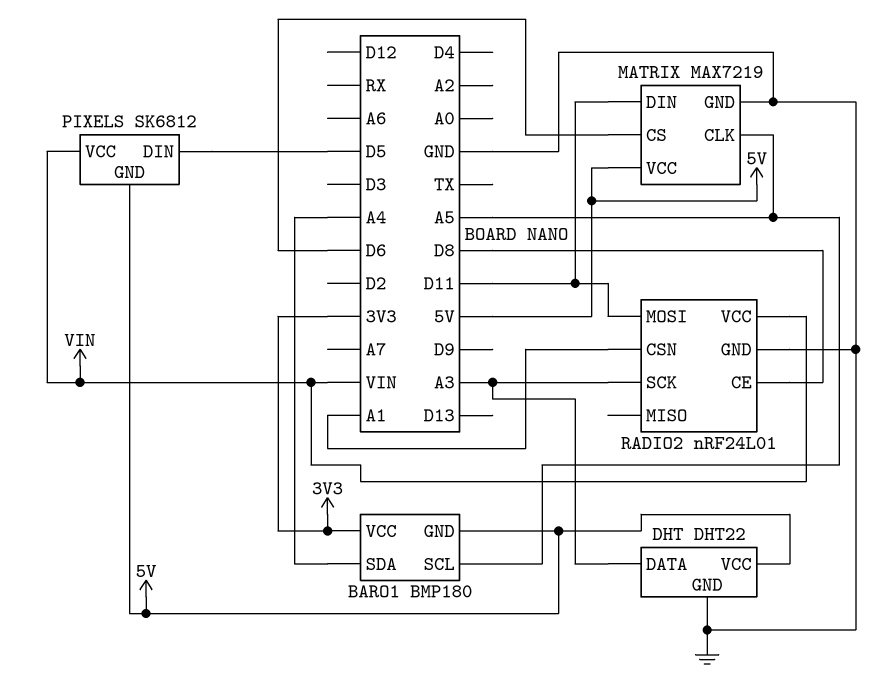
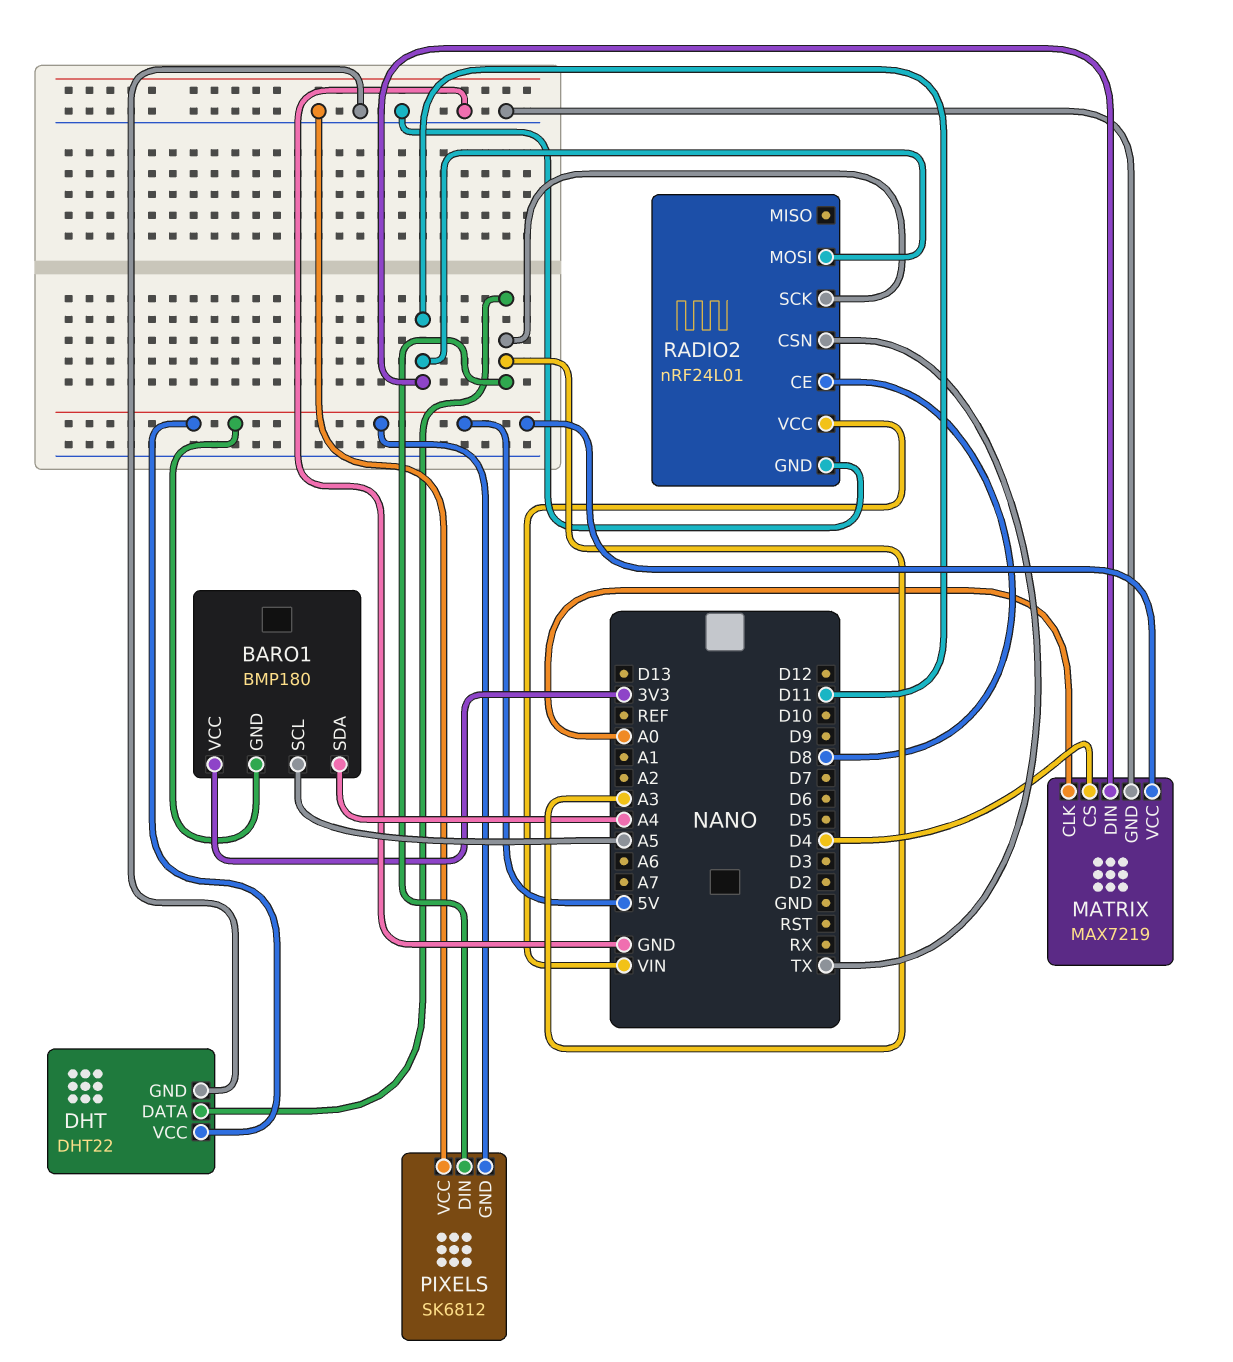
MATRIX pin CLK: A5 -> A0
MATRIX pin CS: D6 -> D4
PIXELS pin DIN: D5 -> A3
PIXELS pin VCC: VIN -> GND
RADIO2 pin CSN: A1 -> TX

